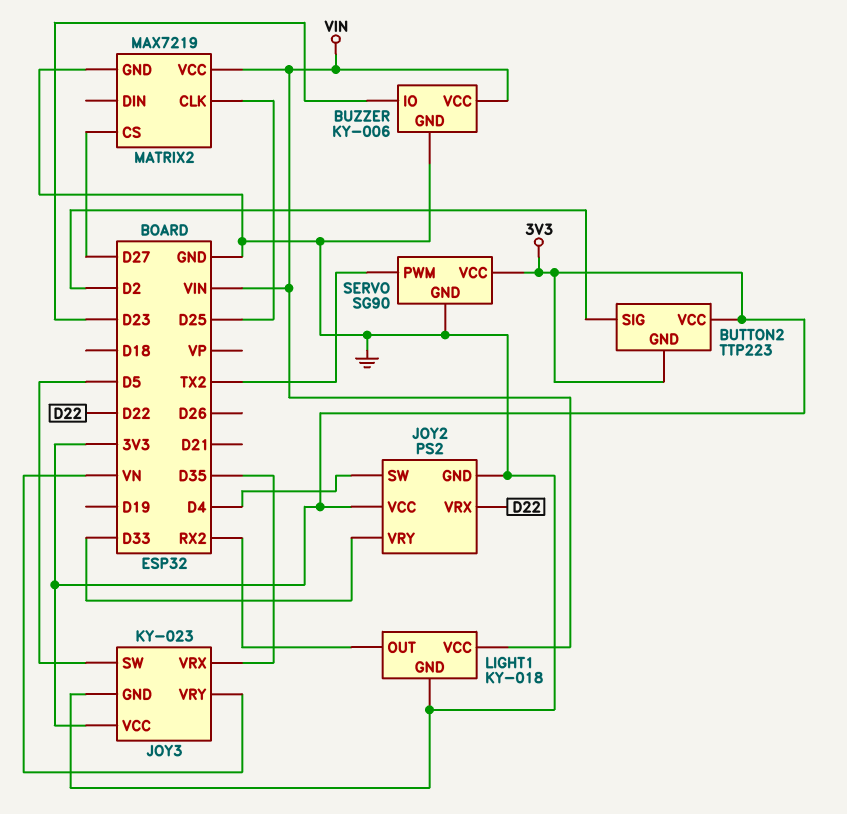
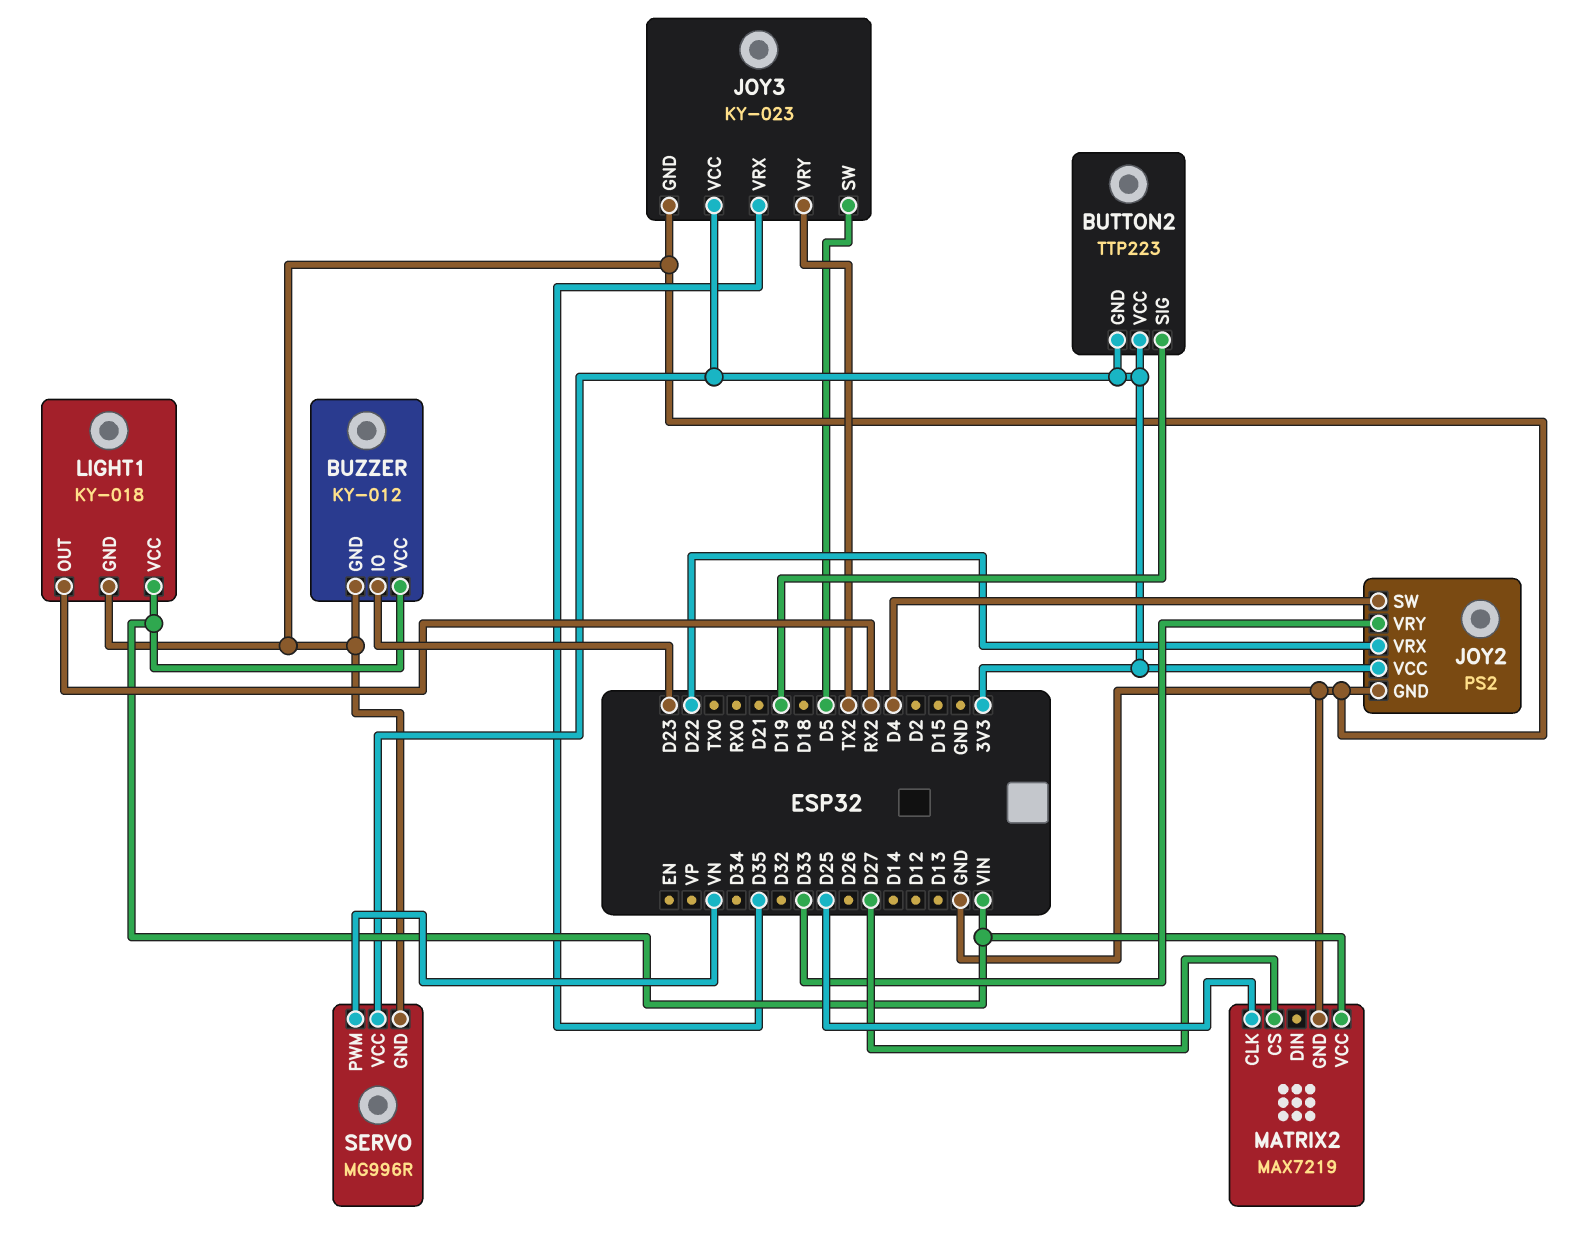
BUTTON2 pin SIG: D2 -> D19
BUZZER: KY-006 -> KY-012
JOY3 pin VRY: VN -> TX2
SERVO: SG90 -> MG996R
SERVO pin PWM: TX2 -> VN

